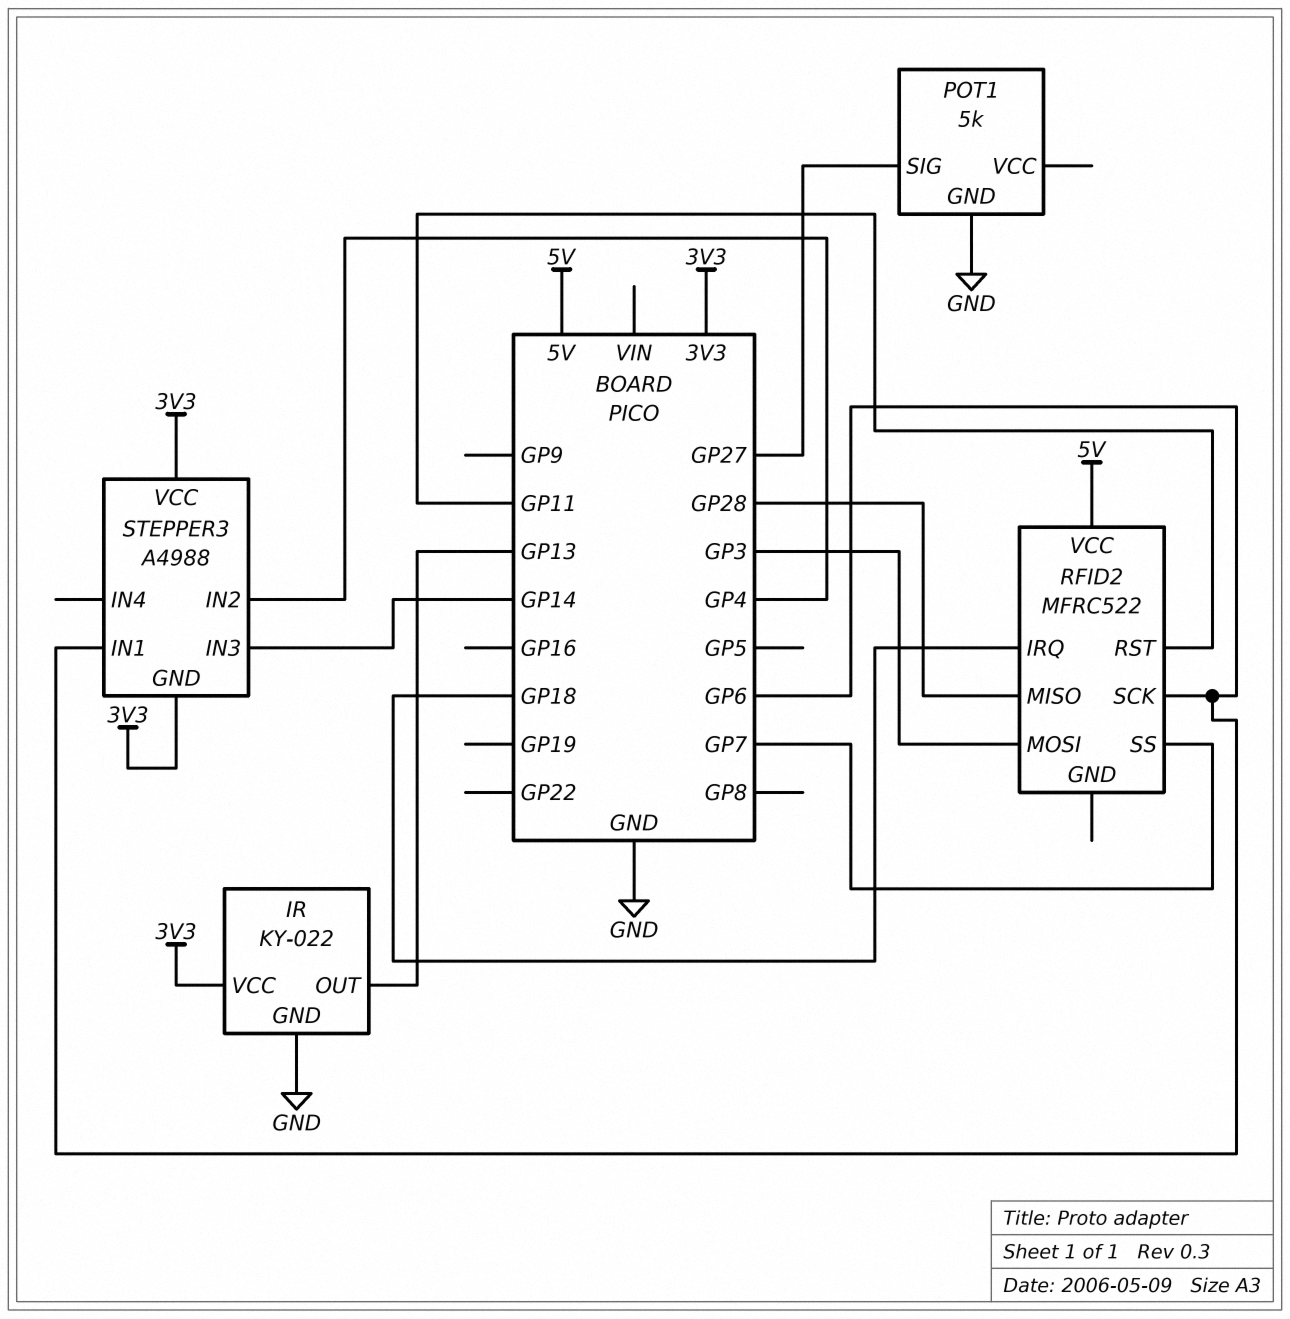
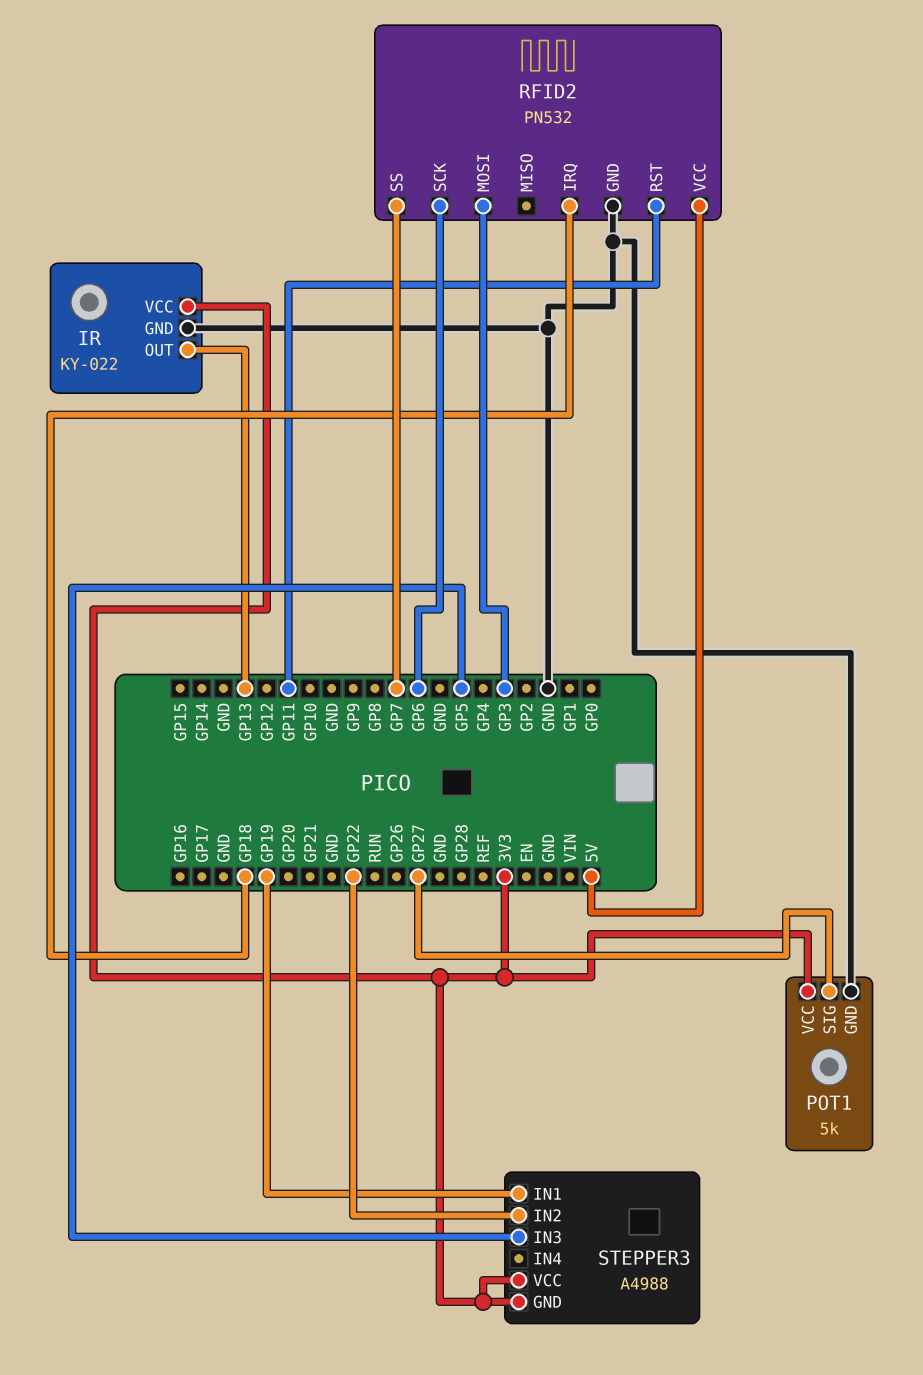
POT1 pin VCC: none -> 3V3
RFID2: MFRC522 -> PN532
RFID2 pin GND: none -> GND
RFID2 pin MISO: GP28 -> none
STEPPER3 pin IN1: GP6 -> GP19
STEPPER3 pin IN2: GP4 -> GP22
STEPPER3 pin IN3: GP14 -> GP5

